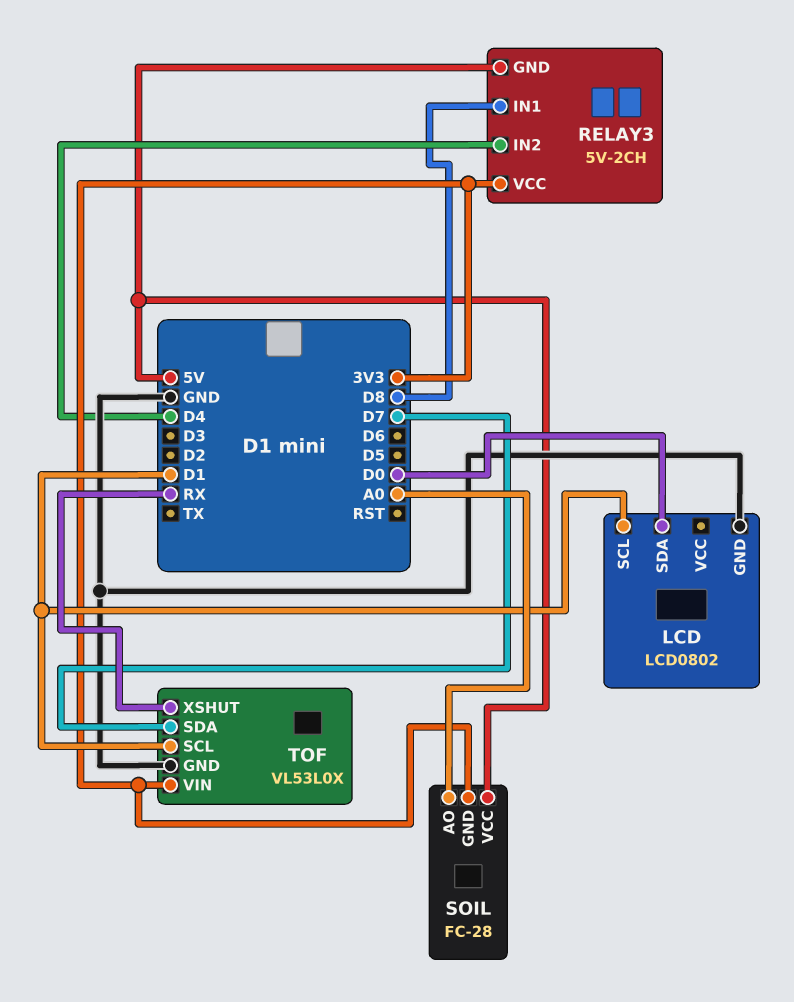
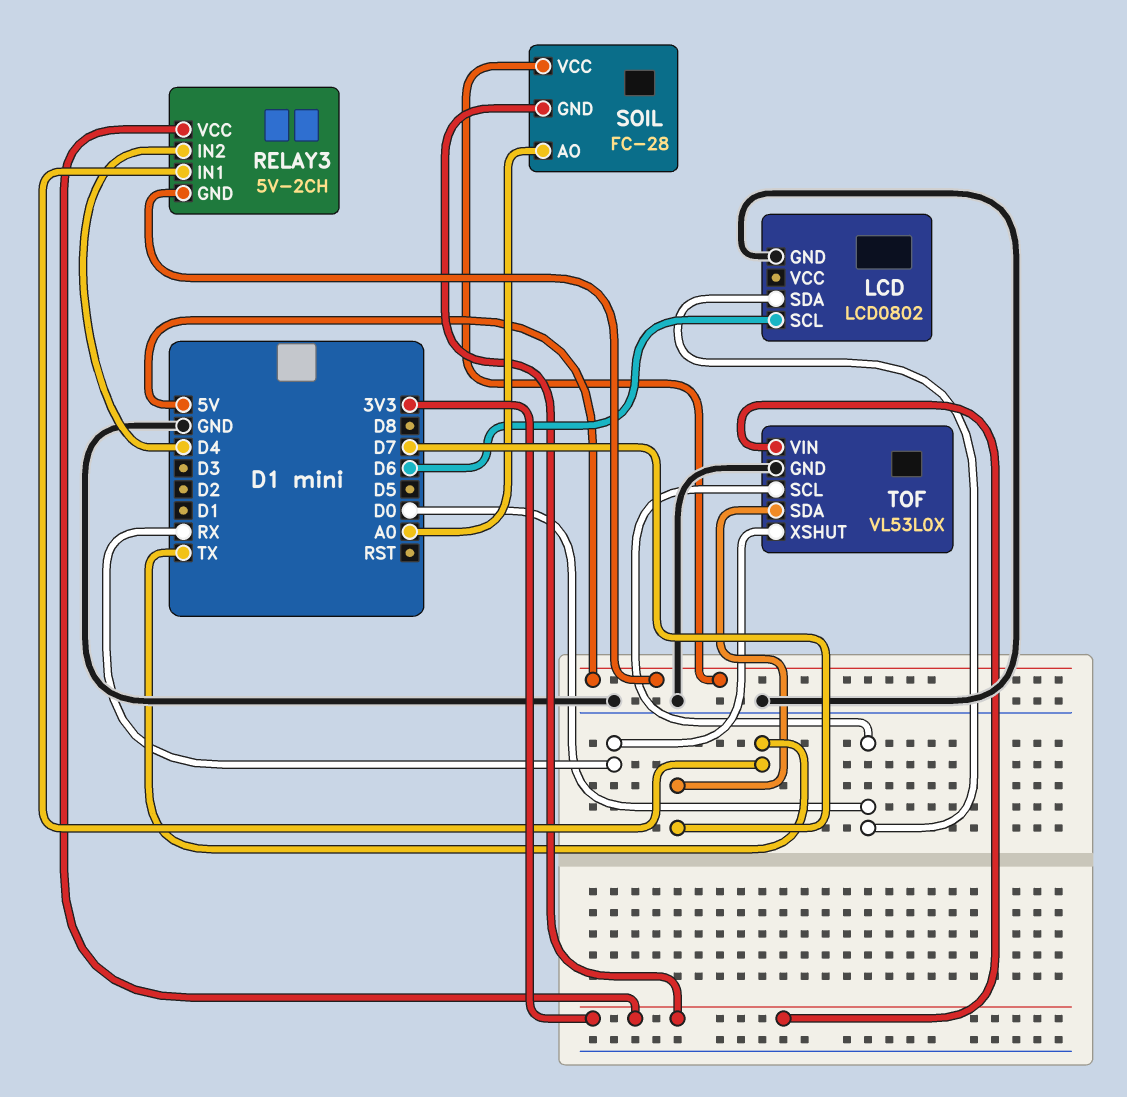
LCD pin SCL: D1 -> D6
RELAY3 pin IN1: D8 -> TX
TOF pin SCL: D1 -> D0

